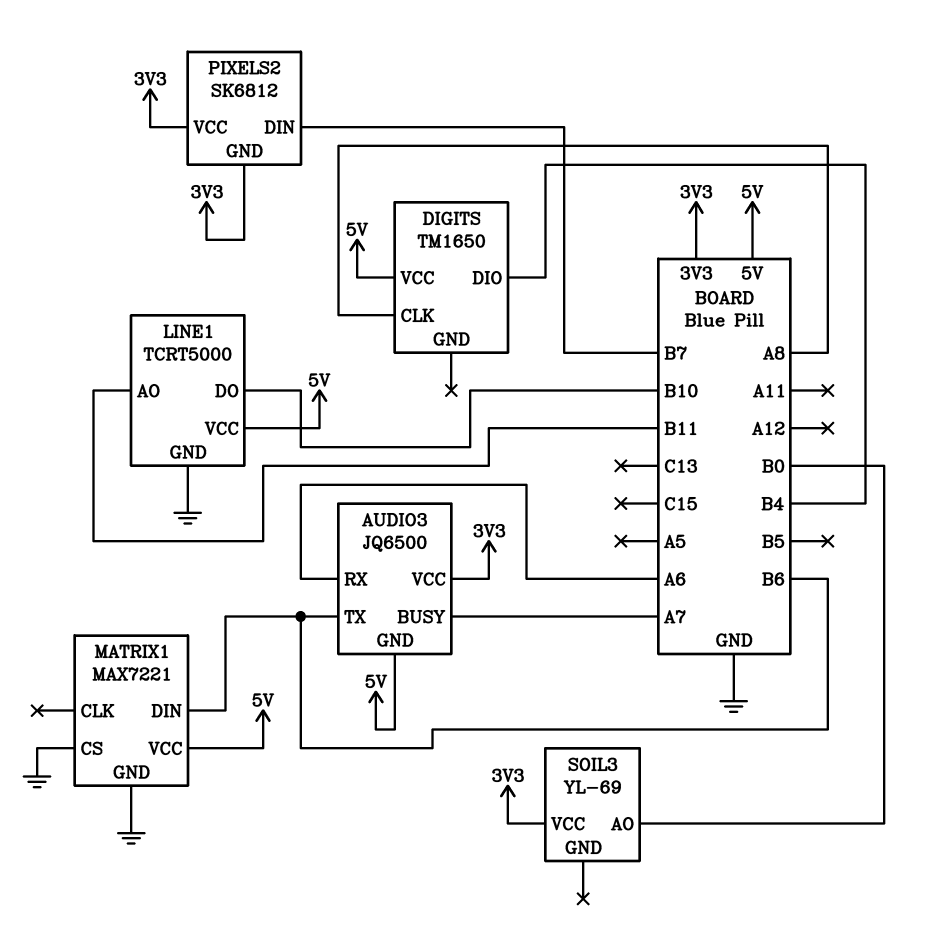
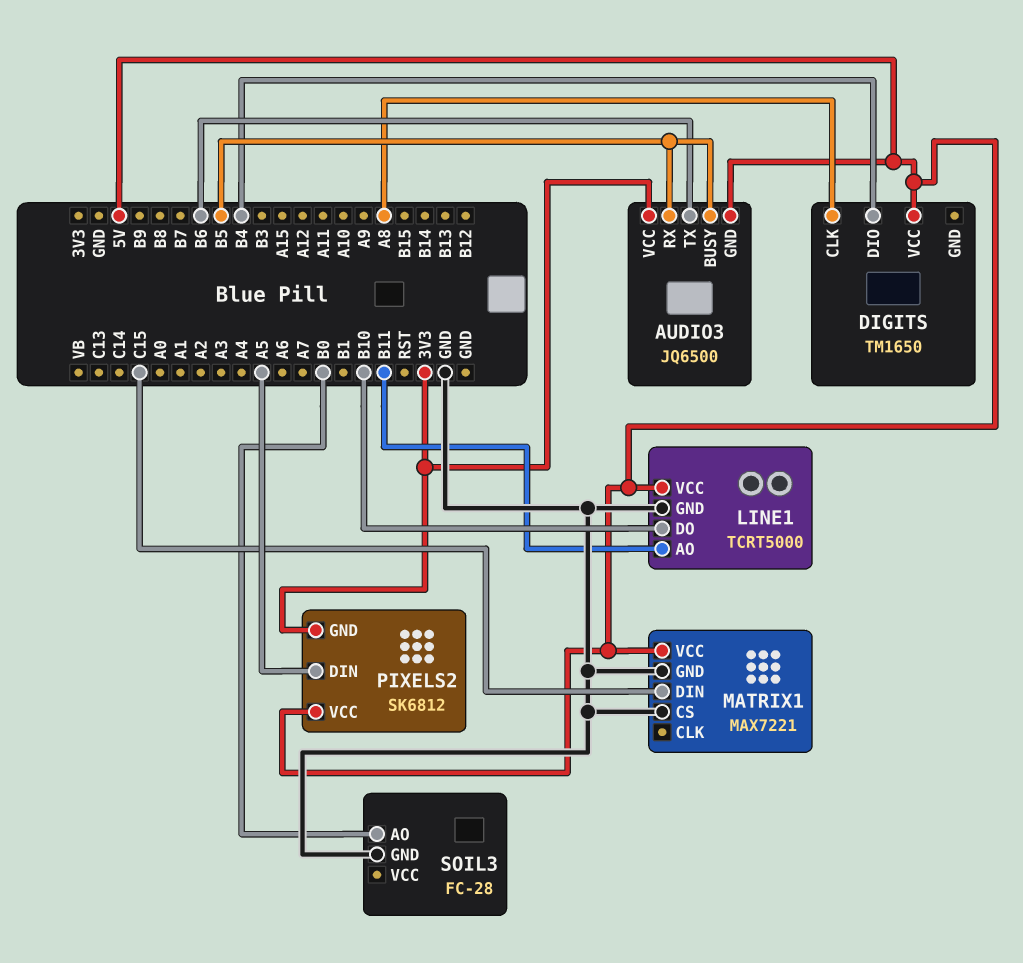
AUDIO3 pin BUSY: A7 -> B5
AUDIO3 pin RX: A6 -> B5
MATRIX1 pin DIN: B6 -> C15
PIXELS2 pin DIN: B7 -> A5
PIXELS2 pin VCC: 3V3 -> 5V
SOIL3: YL-69 -> FC-28
SOIL3 pin GND: none -> GND
SOIL3 pin VCC: 3V3 -> none

